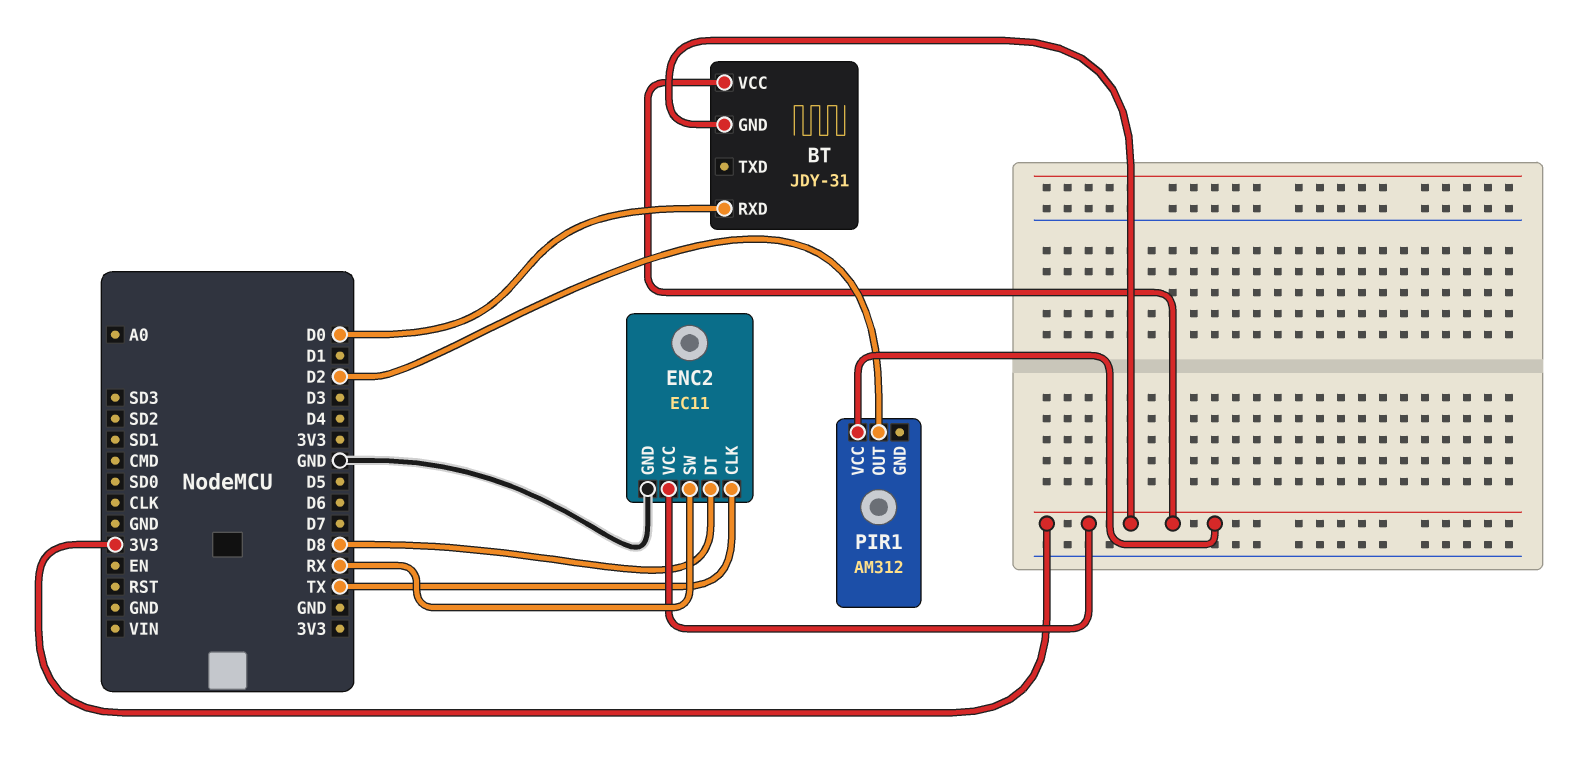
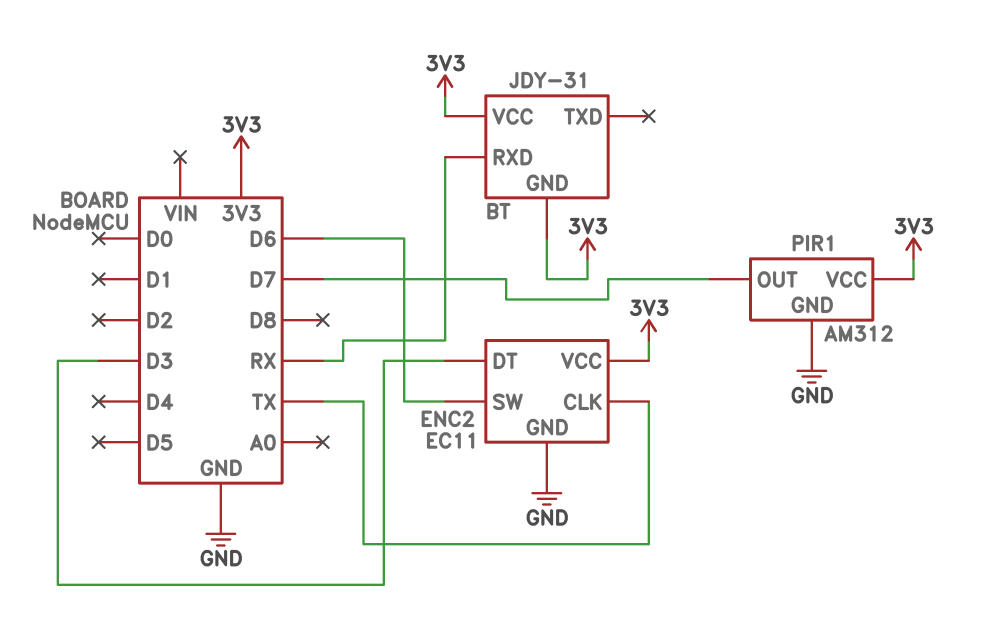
BT pin RXD: D0 -> RX
ENC2 pin DT: D8 -> D3
ENC2 pin SW: RX -> D6
PIR1 pin GND: none -> GND
PIR1 pin OUT: D2 -> D7

